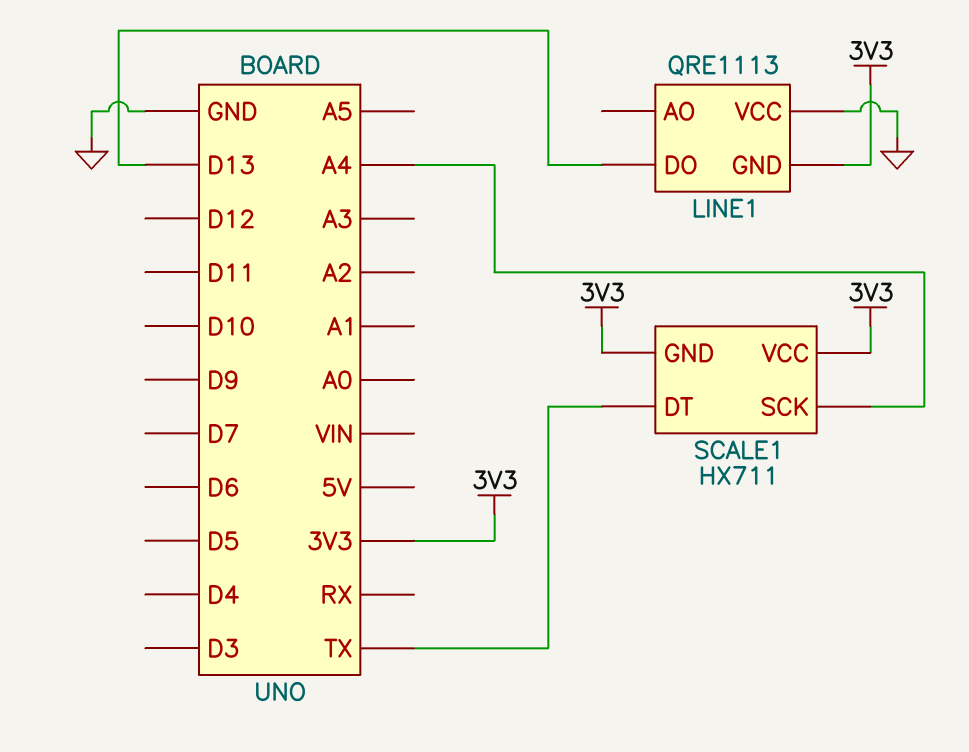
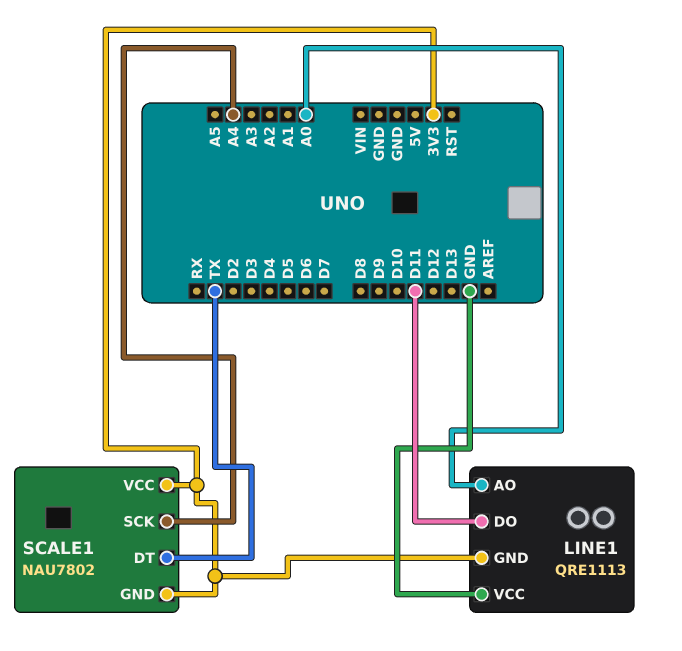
LINE1 pin AO: none -> A0
LINE1 pin DO: D13 -> D11
SCALE1: HX711 -> NAU7802

